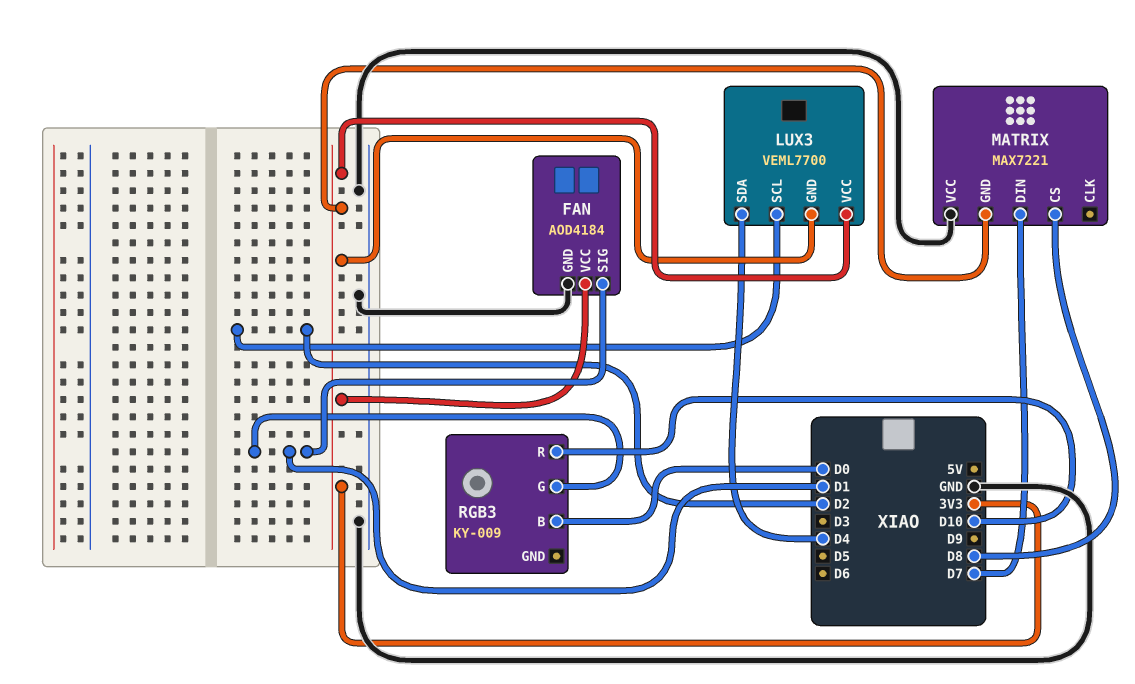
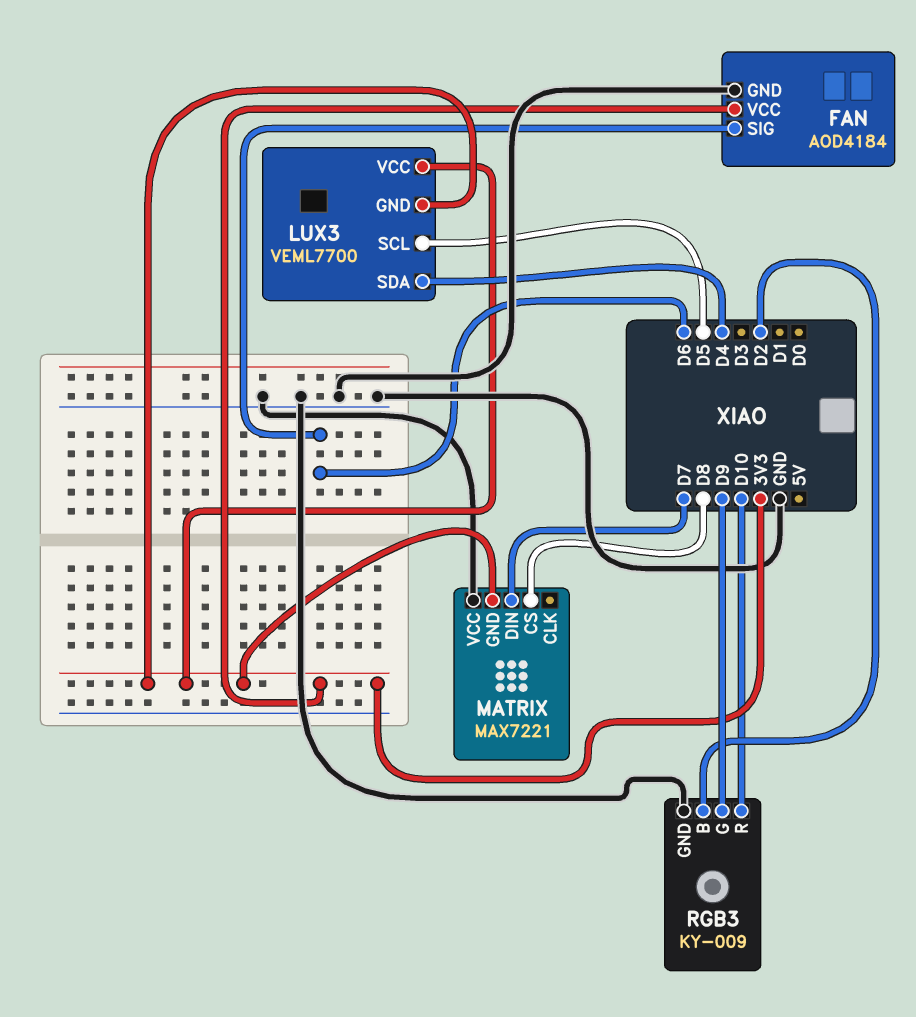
FAN pin SIG: D1 -> D6
LUX3 pin SCL: D2 -> D5
RGB3 pin B: D0 -> D2
RGB3 pin G: D1 -> D9
RGB3 pin GND: none -> GND

